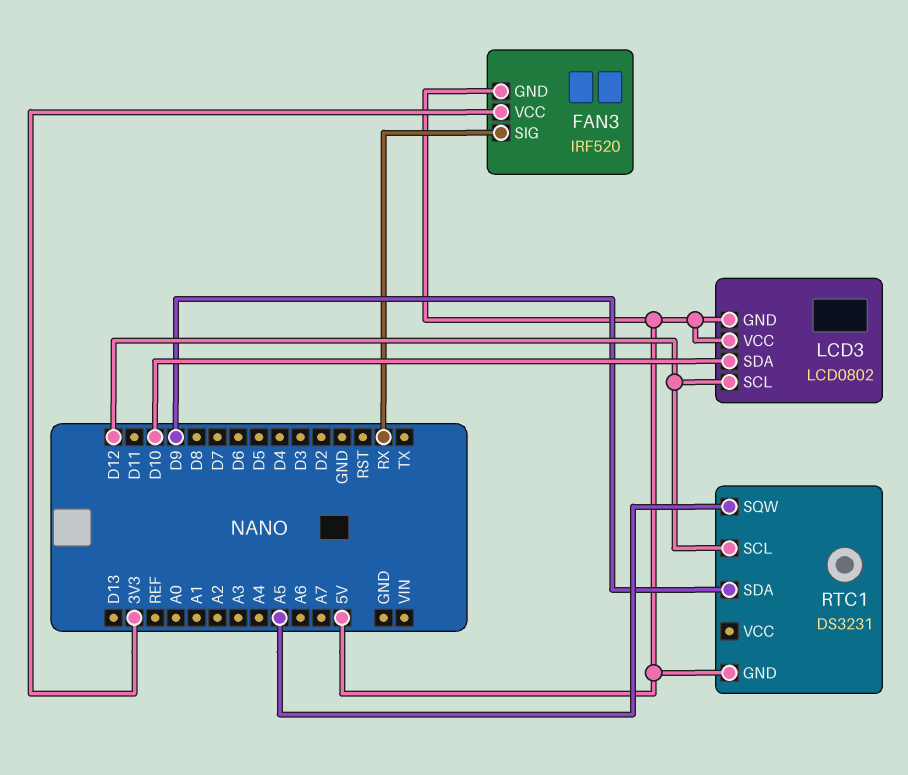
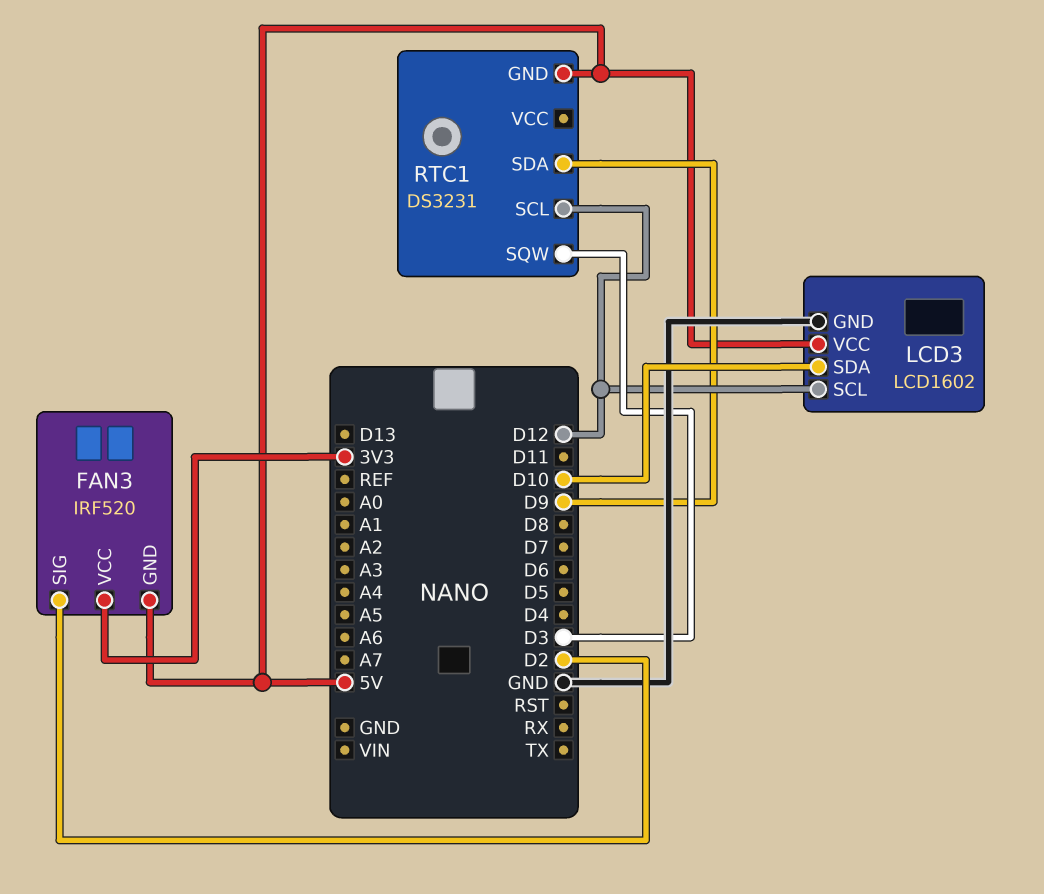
FAN3 pin SIG: RX -> D2
LCD3: LCD0802 -> LCD1602
LCD3 pin GND: 5V -> GND
RTC1 pin SQW: A5 -> D3

